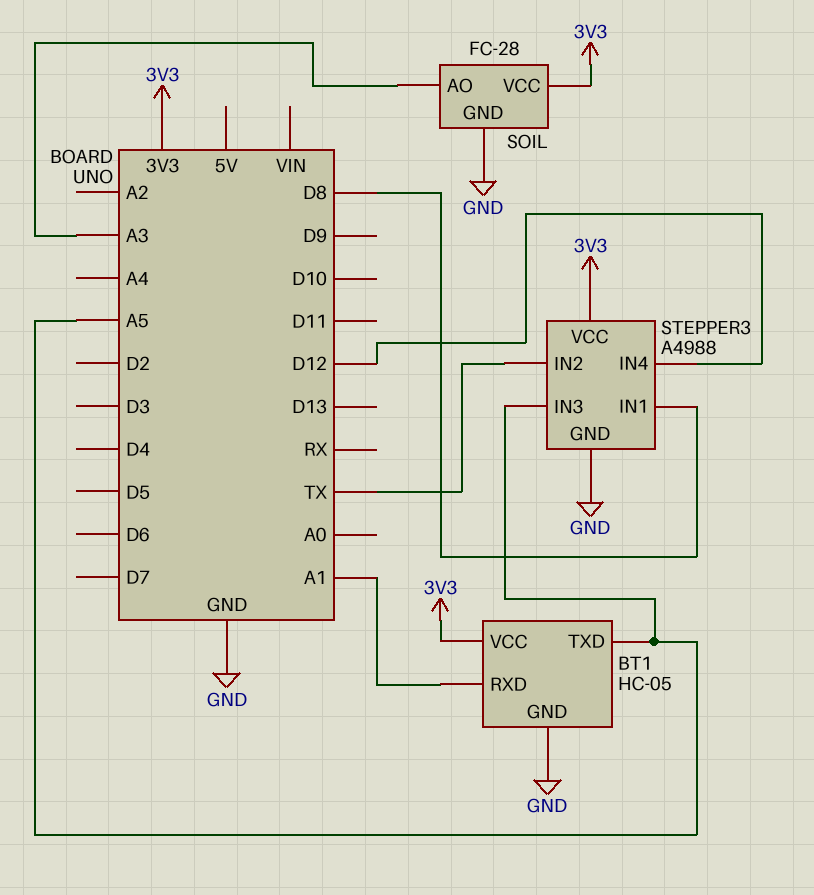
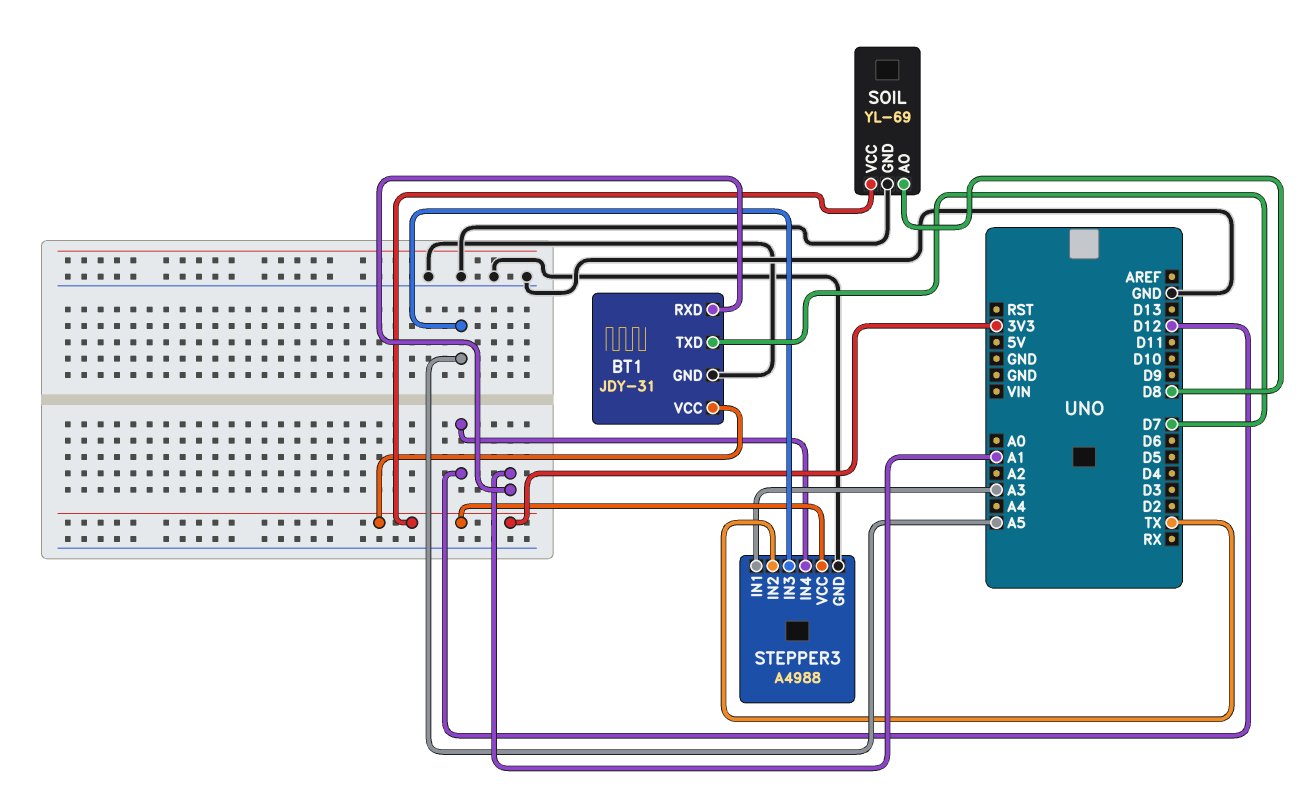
BT1: HC-05 -> JDY-31
BT1 pin TXD: A5 -> D7
SOIL: FC-28 -> YL-69
SOIL pin AO: A3 -> D8
STEPPER3 pin IN1: D8 -> A3

